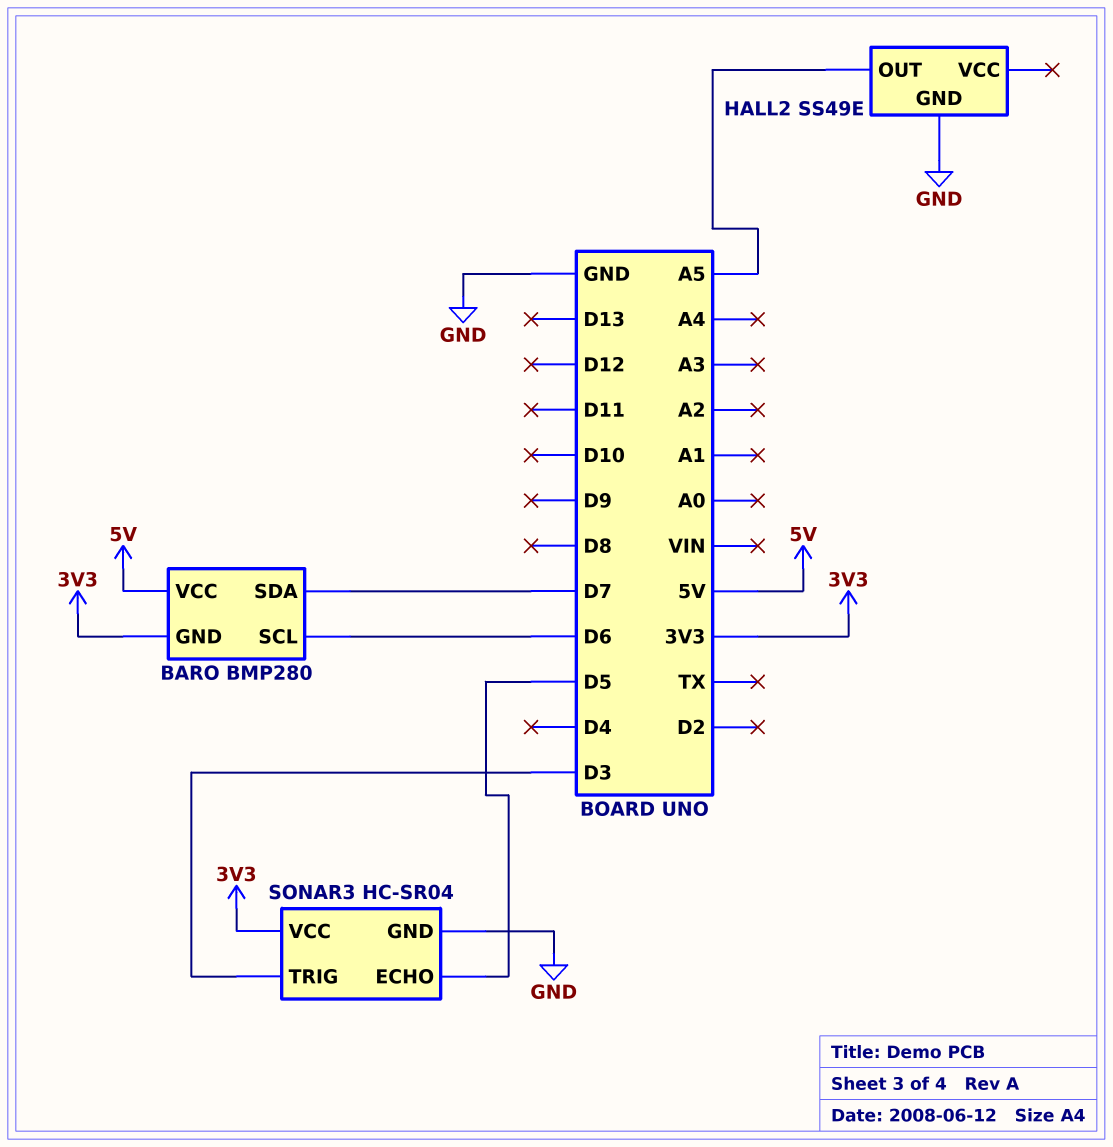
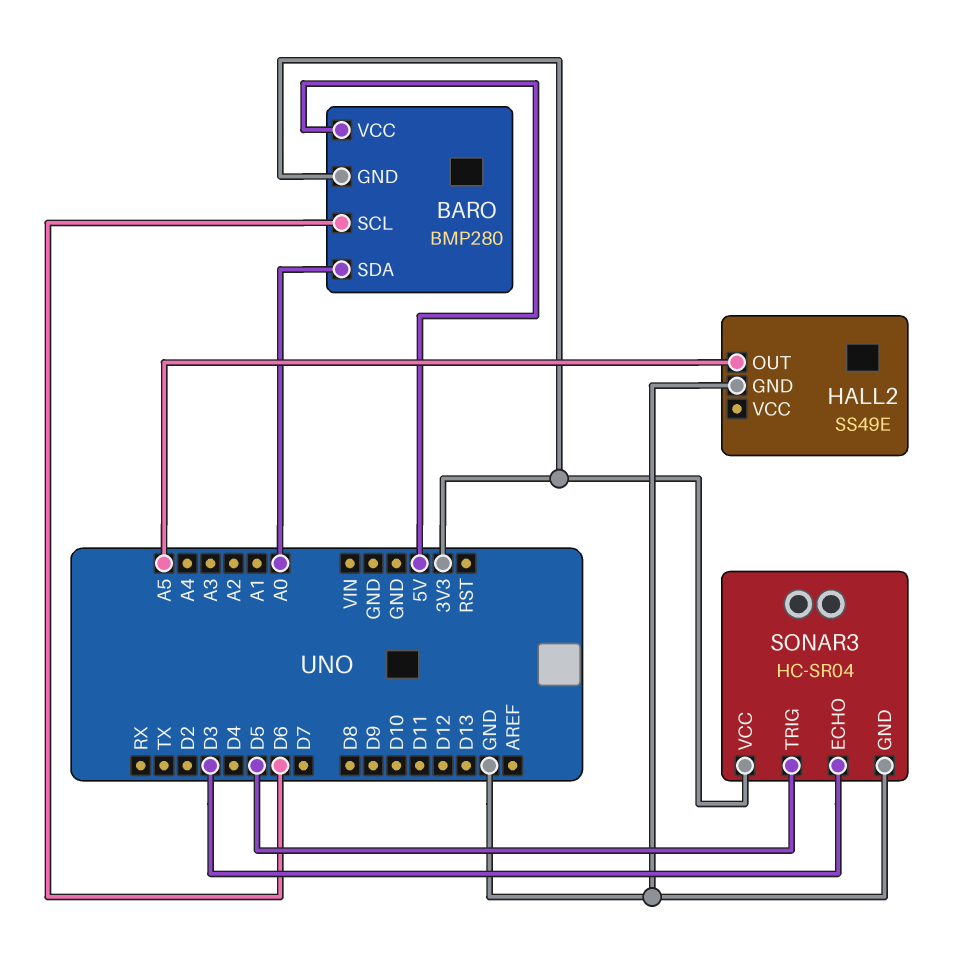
BARO pin SDA: D7 -> A0
SONAR3 pin ECHO: D5 -> D3
SONAR3 pin TRIG: D3 -> D5

